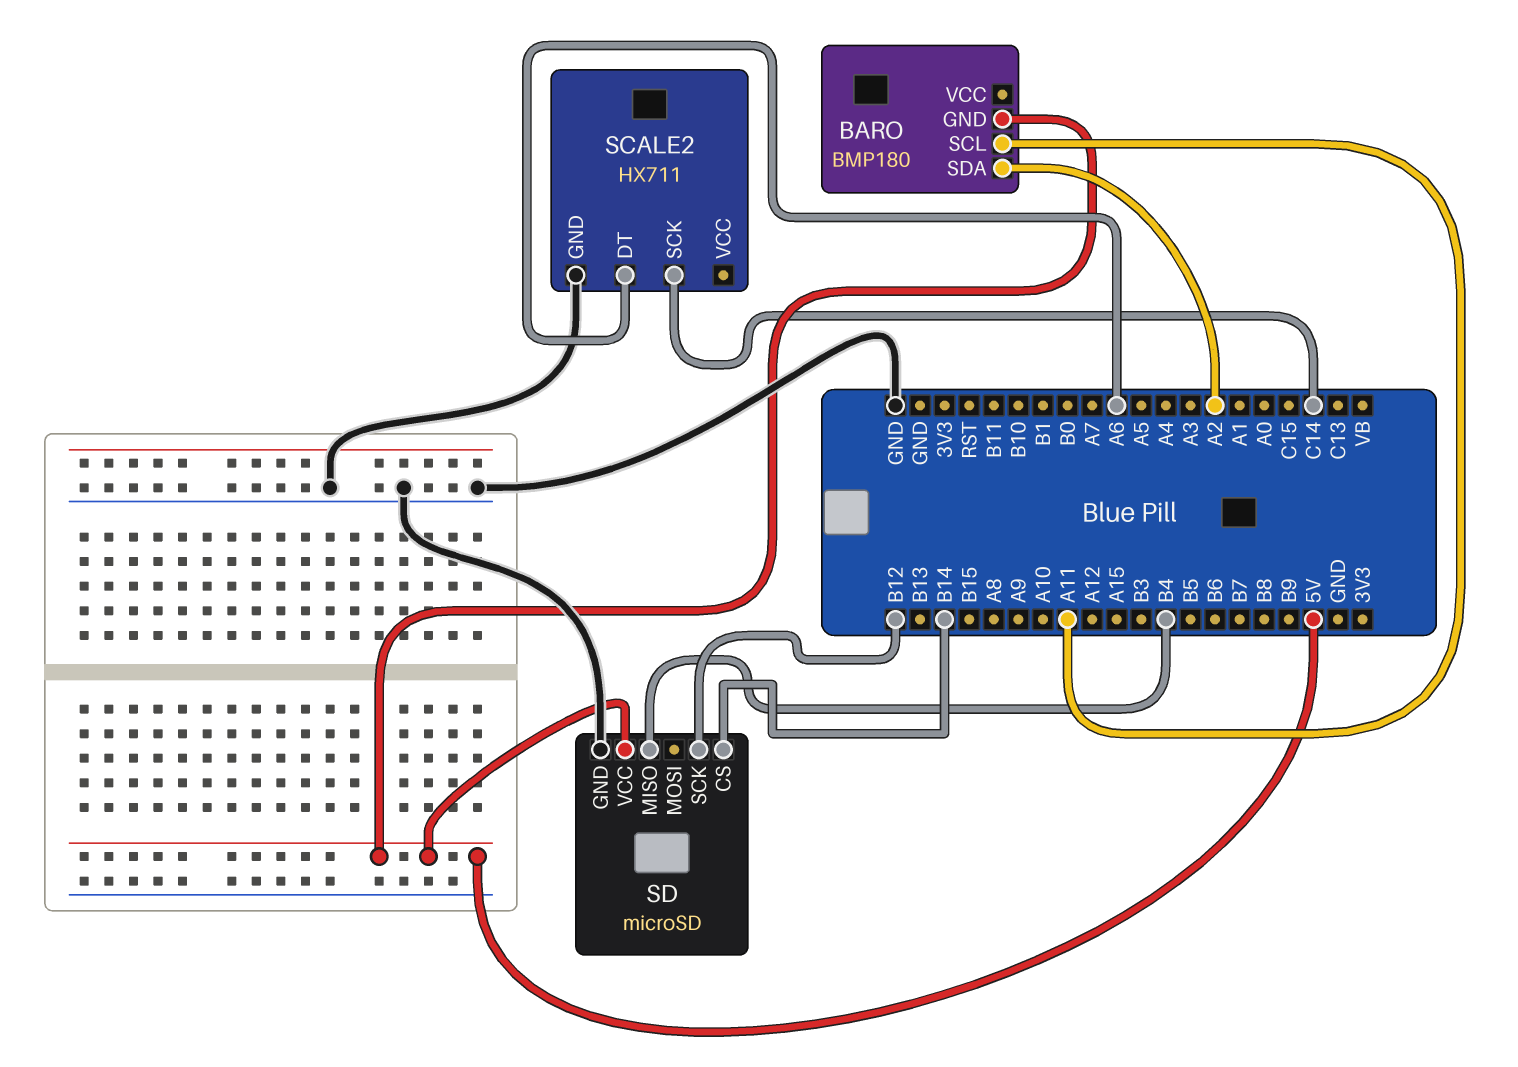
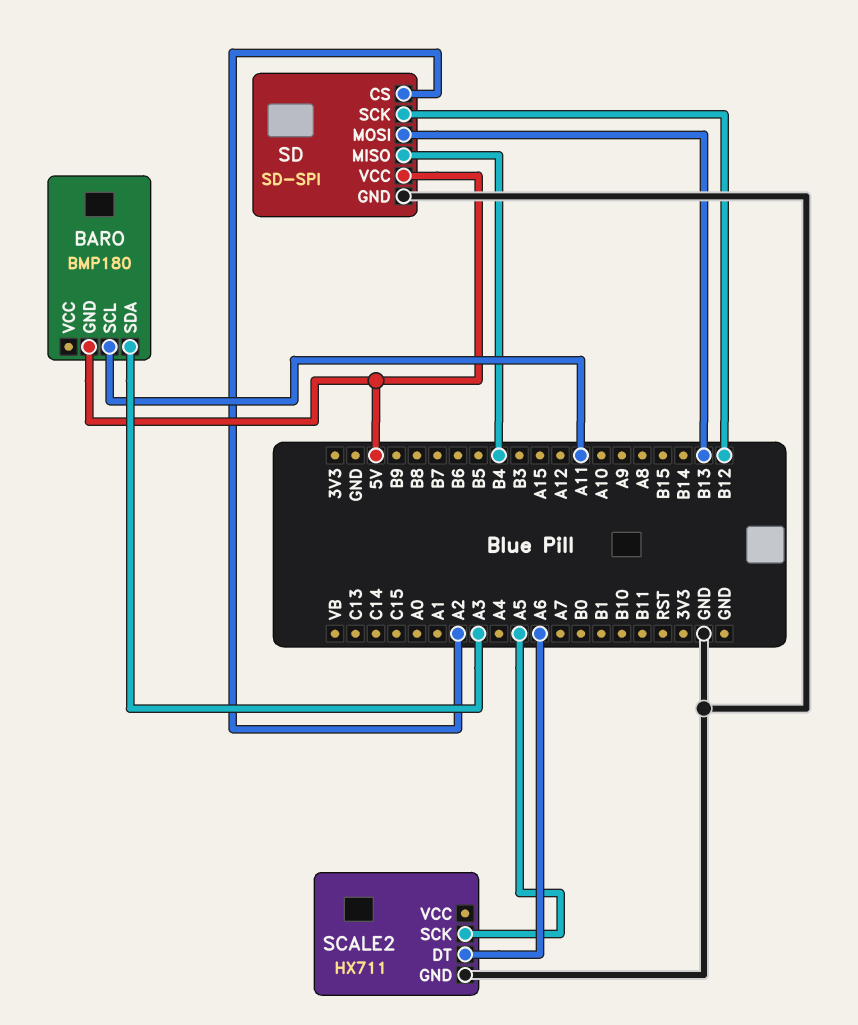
BARO pin SDA: A2 -> A3
SCALE2 pin SCK: C14 -> A5
SD: microSD -> SD-SPI
SD pin CS: B14 -> A2
SD pin MOSI: none -> B13

